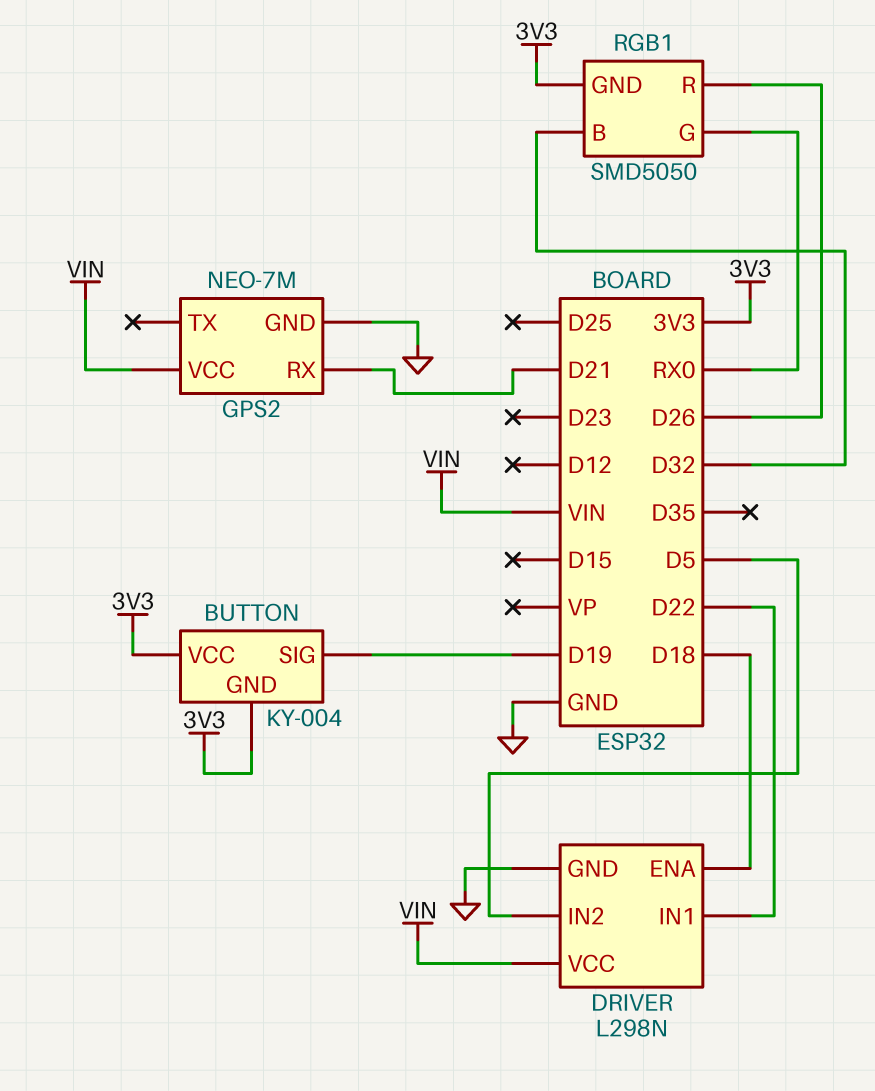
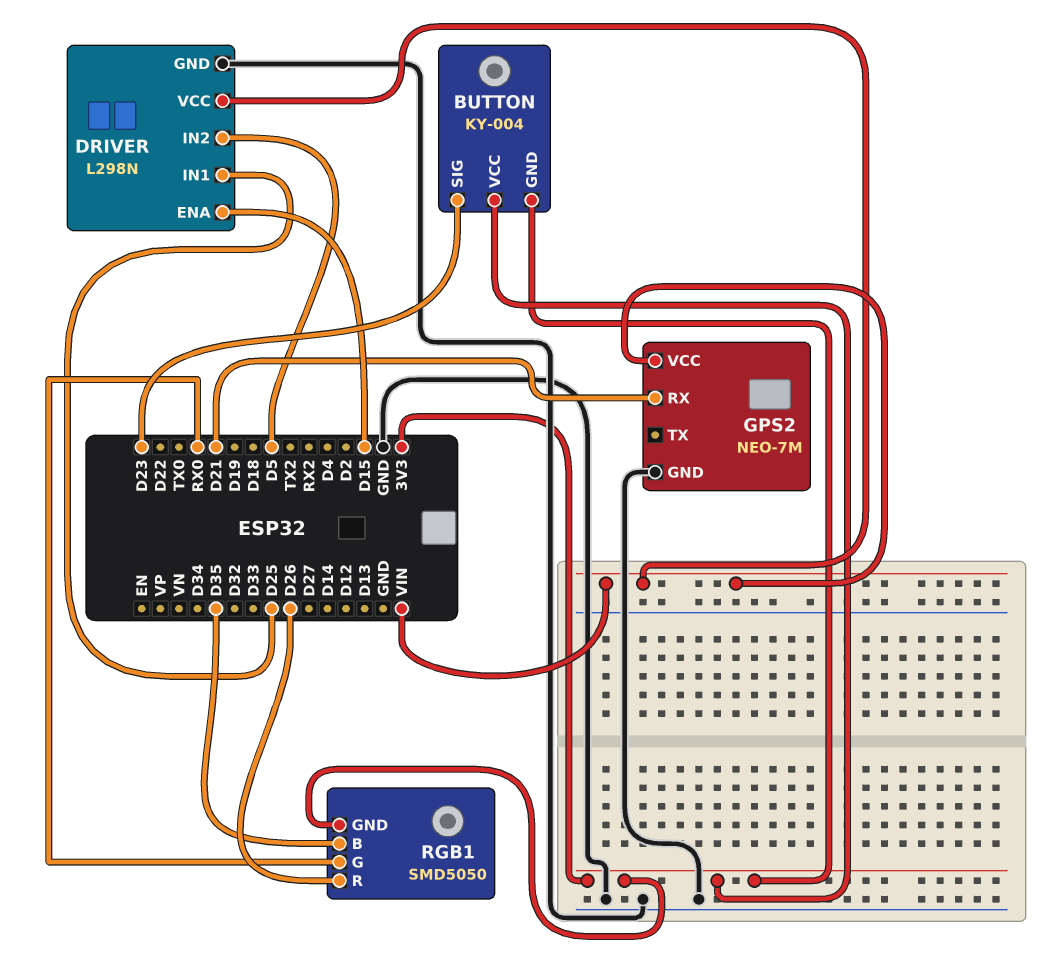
BUTTON pin SIG: D19 -> D23
DRIVER pin ENA: D18 -> D15
DRIVER pin IN1: D22 -> D25
RGB1 pin B: D32 -> D35

